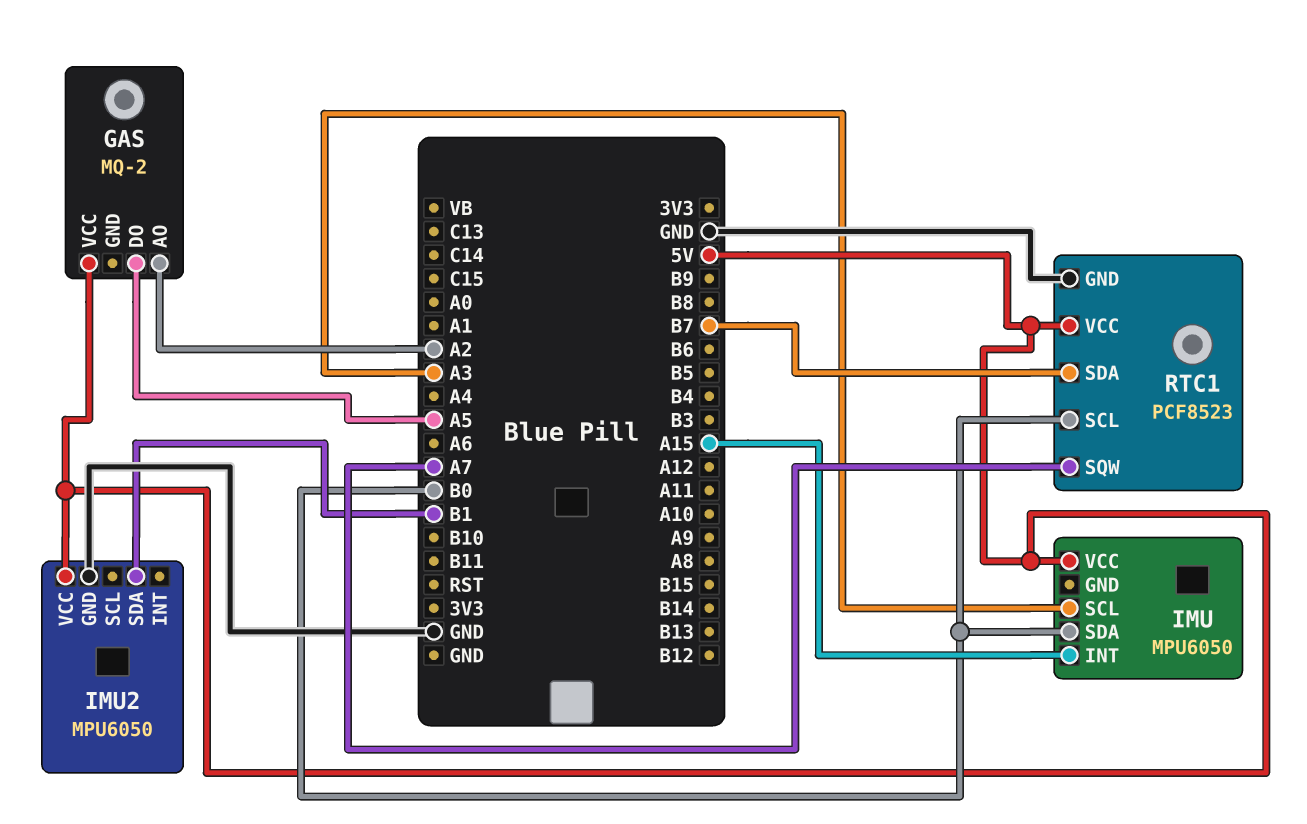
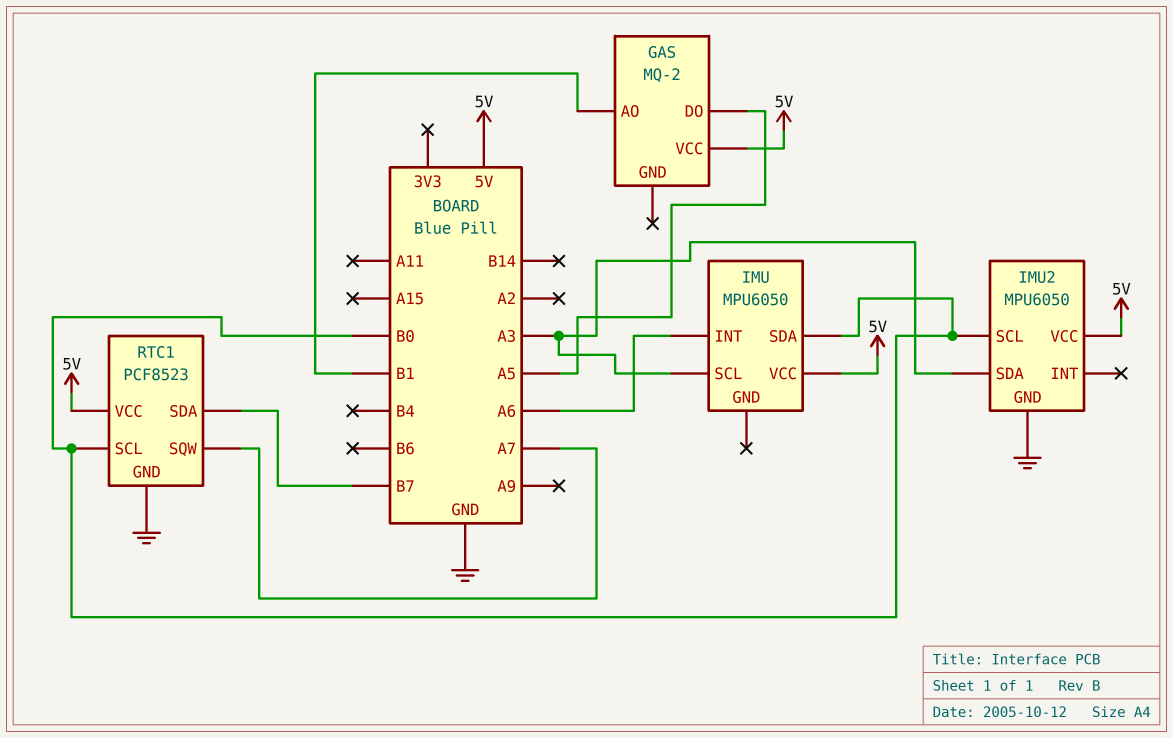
GAS pin AO: A2 -> B1
IMU pin INT: A15 -> A6
IMU2 pin SCL: none -> B0
IMU2 pin SDA: B1 -> A3

